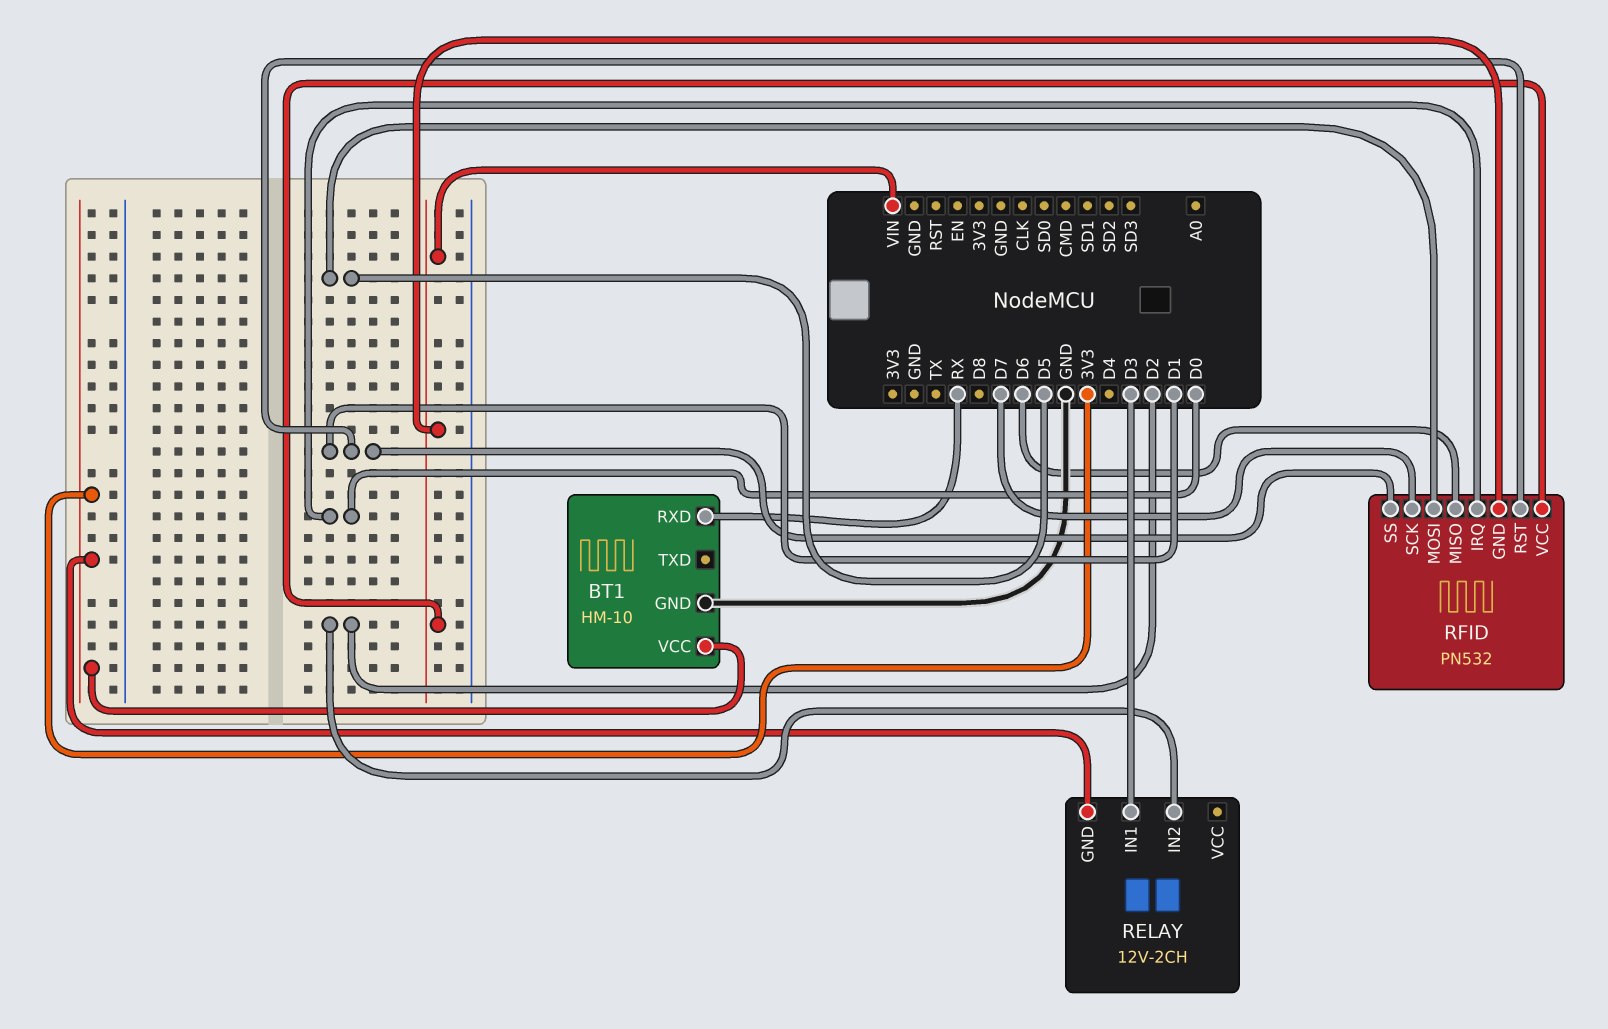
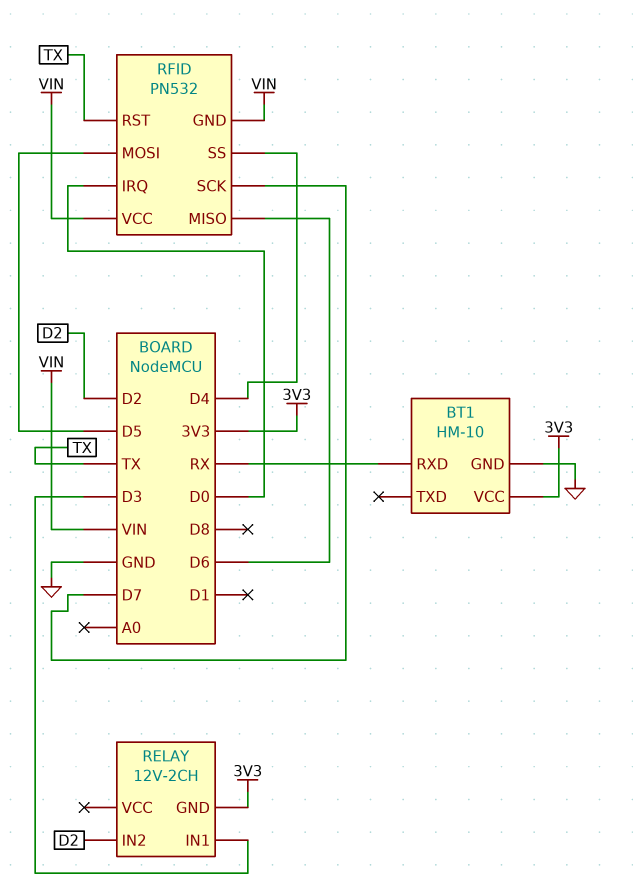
RFID pin RST: D1 -> TX
RFID pin SS: D1 -> D4

